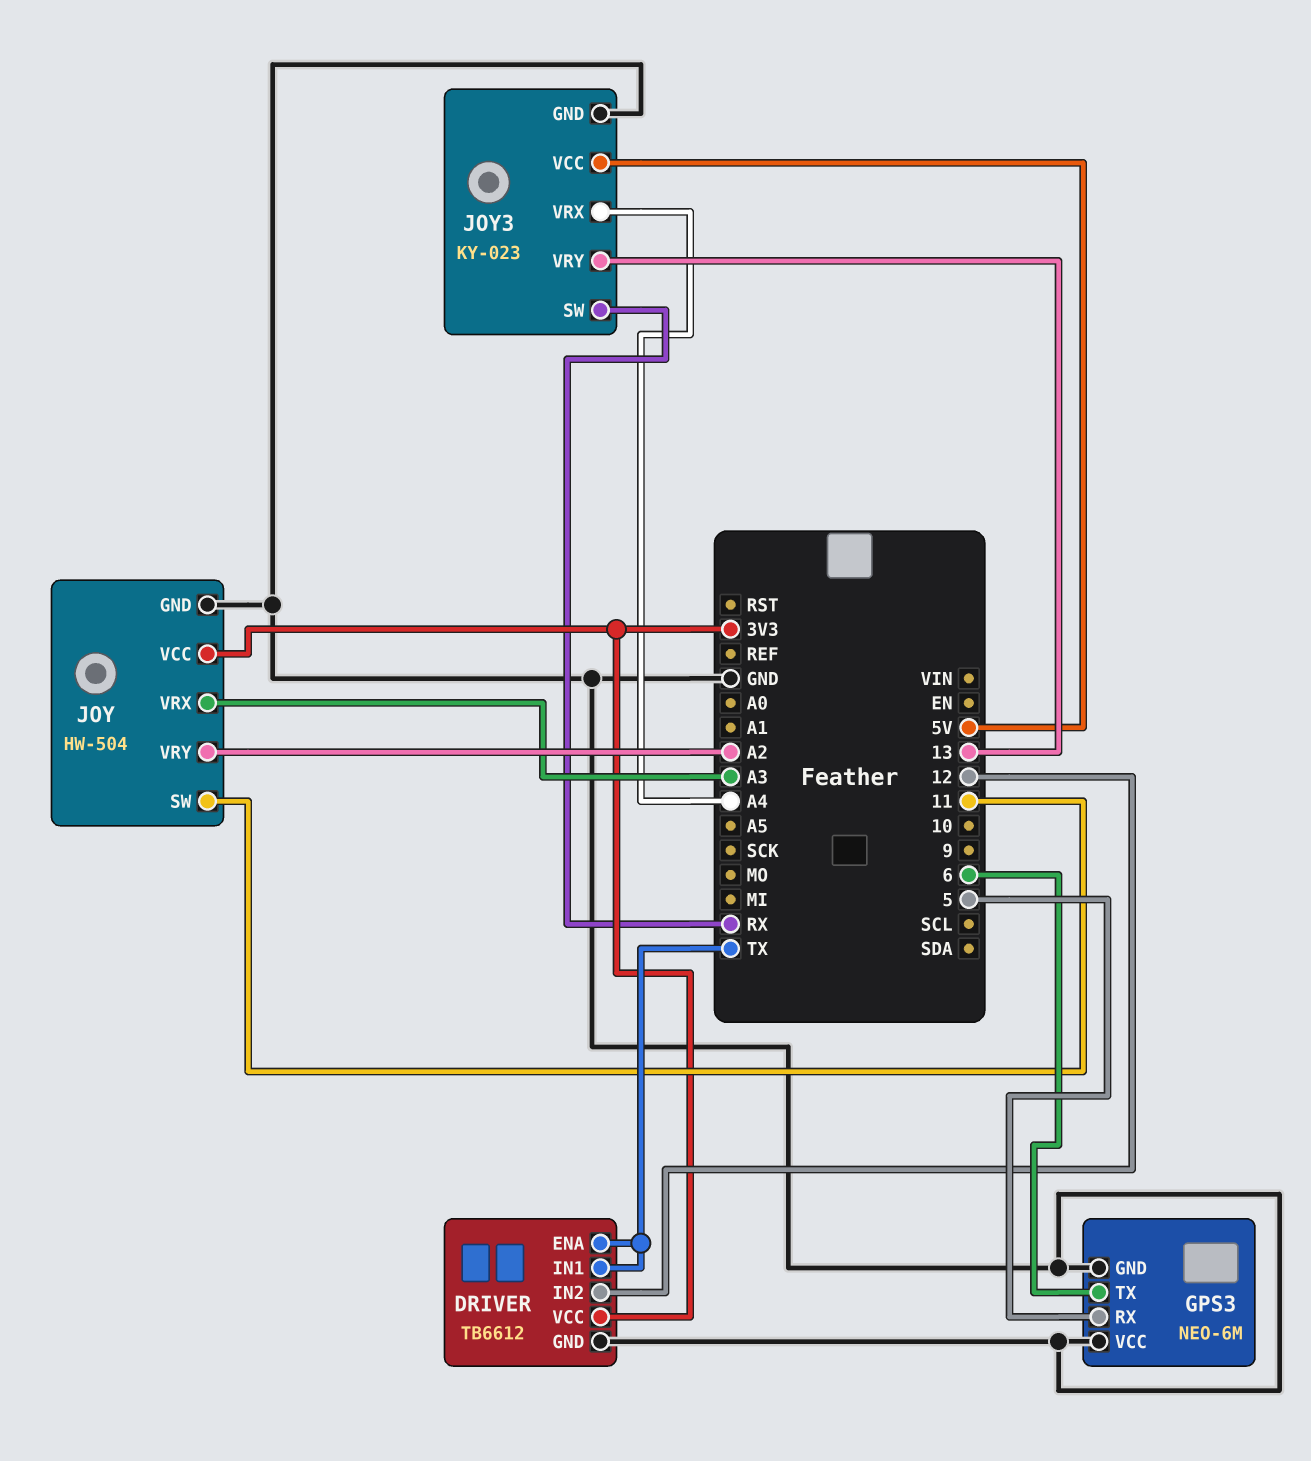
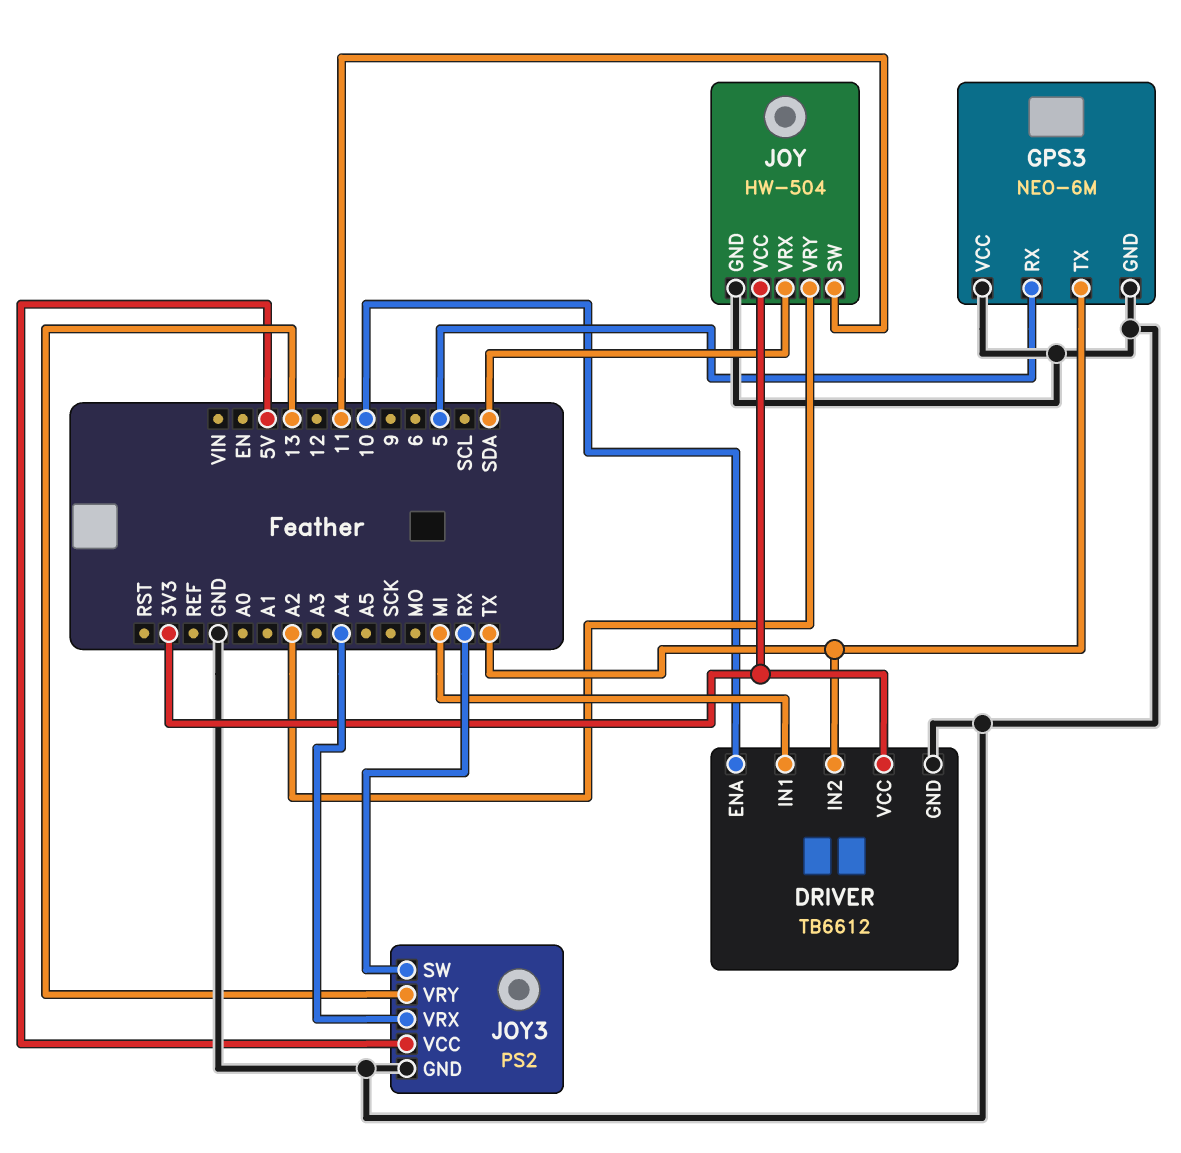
DRIVER pin ENA: TX -> 10
DRIVER pin IN1: TX -> MI
DRIVER pin IN2: 12 -> TX
GPS3 pin TX: 6 -> TX
JOY pin VRX: A3 -> SDA
JOY3: KY-023 -> PS2

